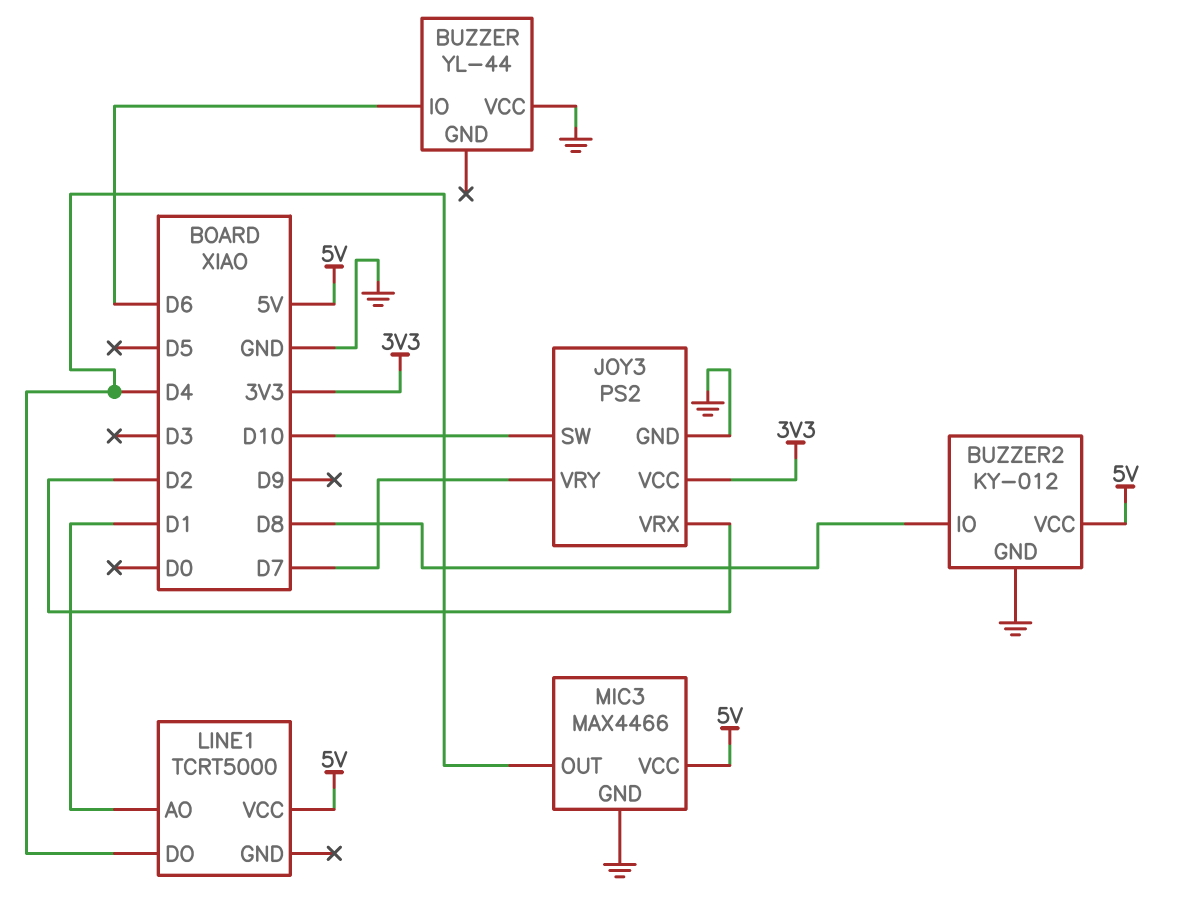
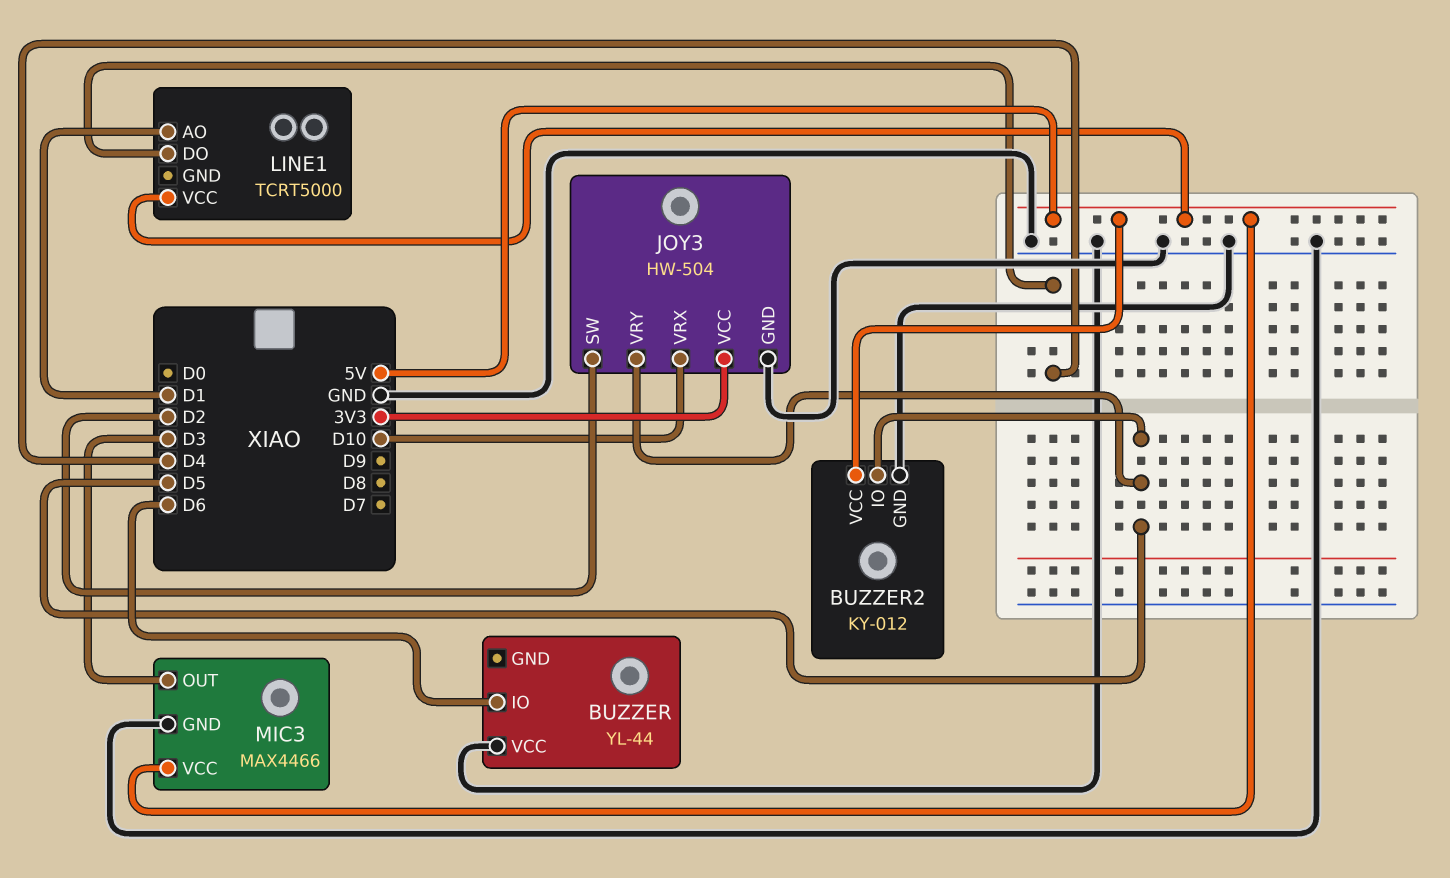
BUZZER2 pin IO: D8 -> D5
JOY3: PS2 -> HW-504
JOY3 pin SW: D10 -> D2
JOY3 pin VRX: D2 -> D10
JOY3 pin VRY: D7 -> D5
MIC3 pin OUT: D4 -> D3

